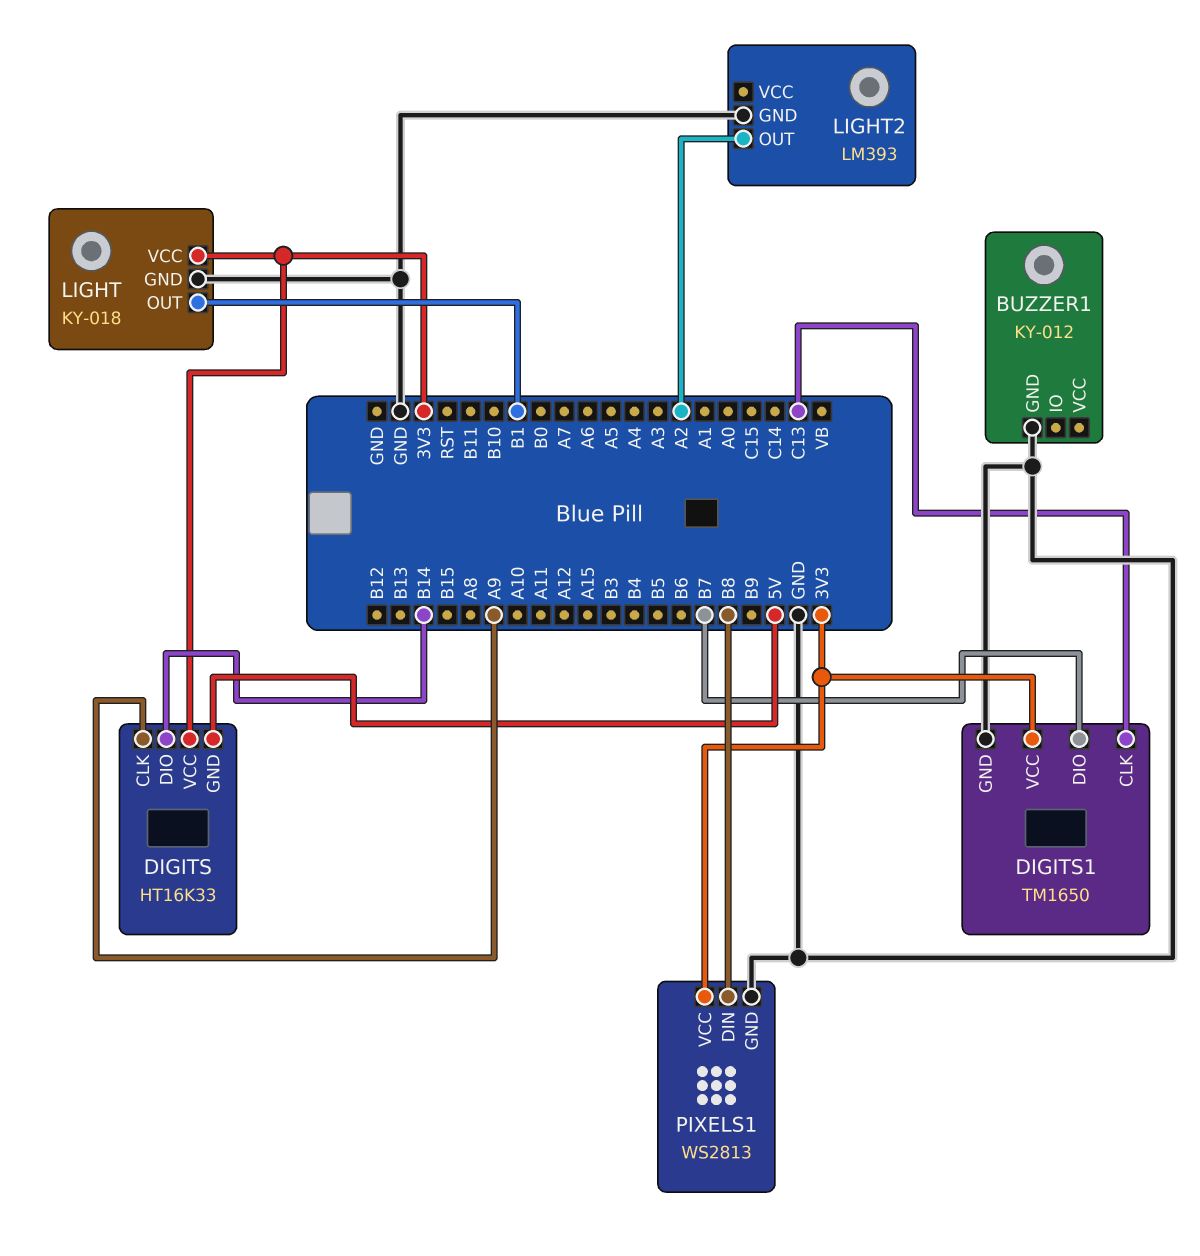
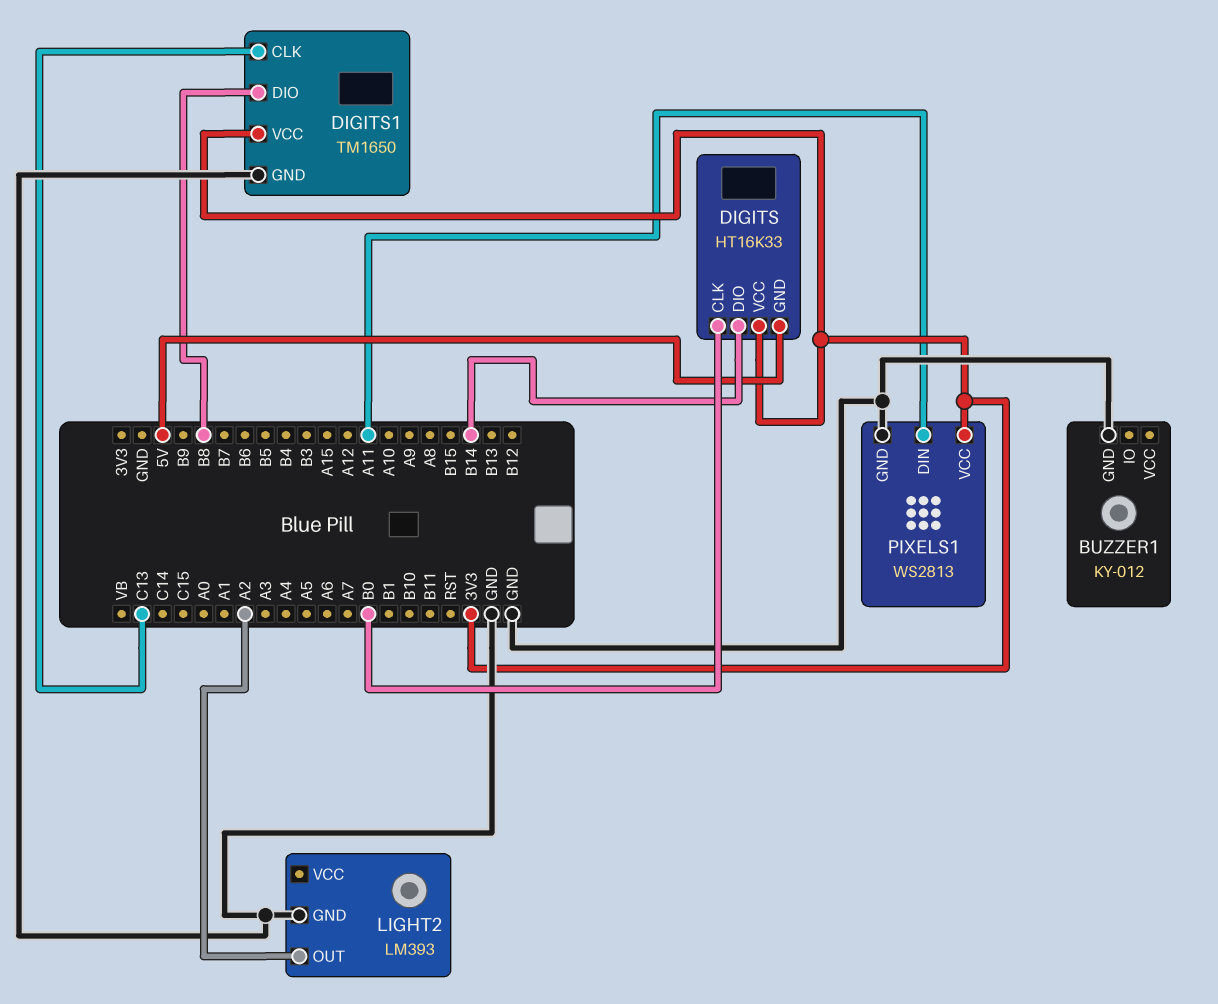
DIGITS pin CLK: A9 -> B0
DIGITS1 pin DIO: B7 -> B8
LIGHT: KY-018 -> none
LIGHT pin GND: GND -> none
LIGHT pin OUT: B1 -> none
LIGHT pin VCC: 3V3 -> none
PIXELS1 pin DIN: B8 -> A11

